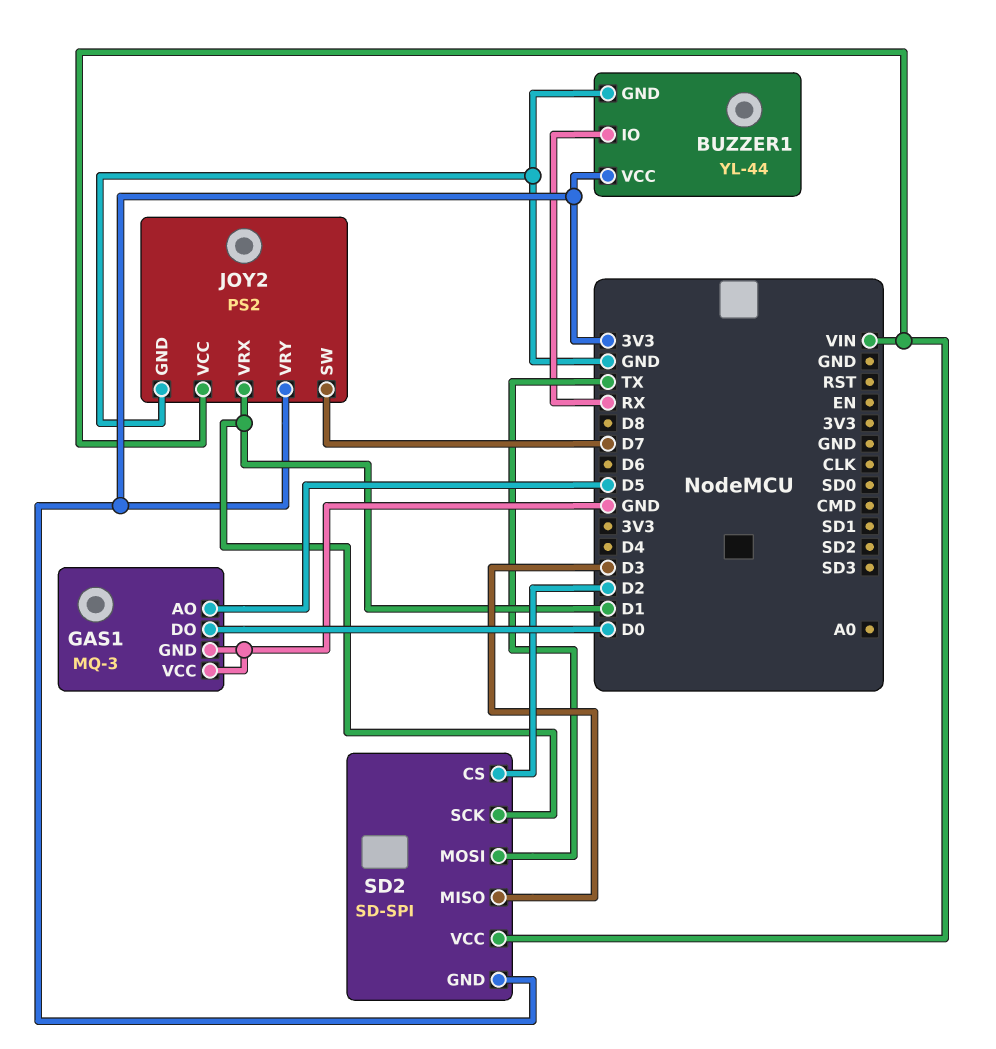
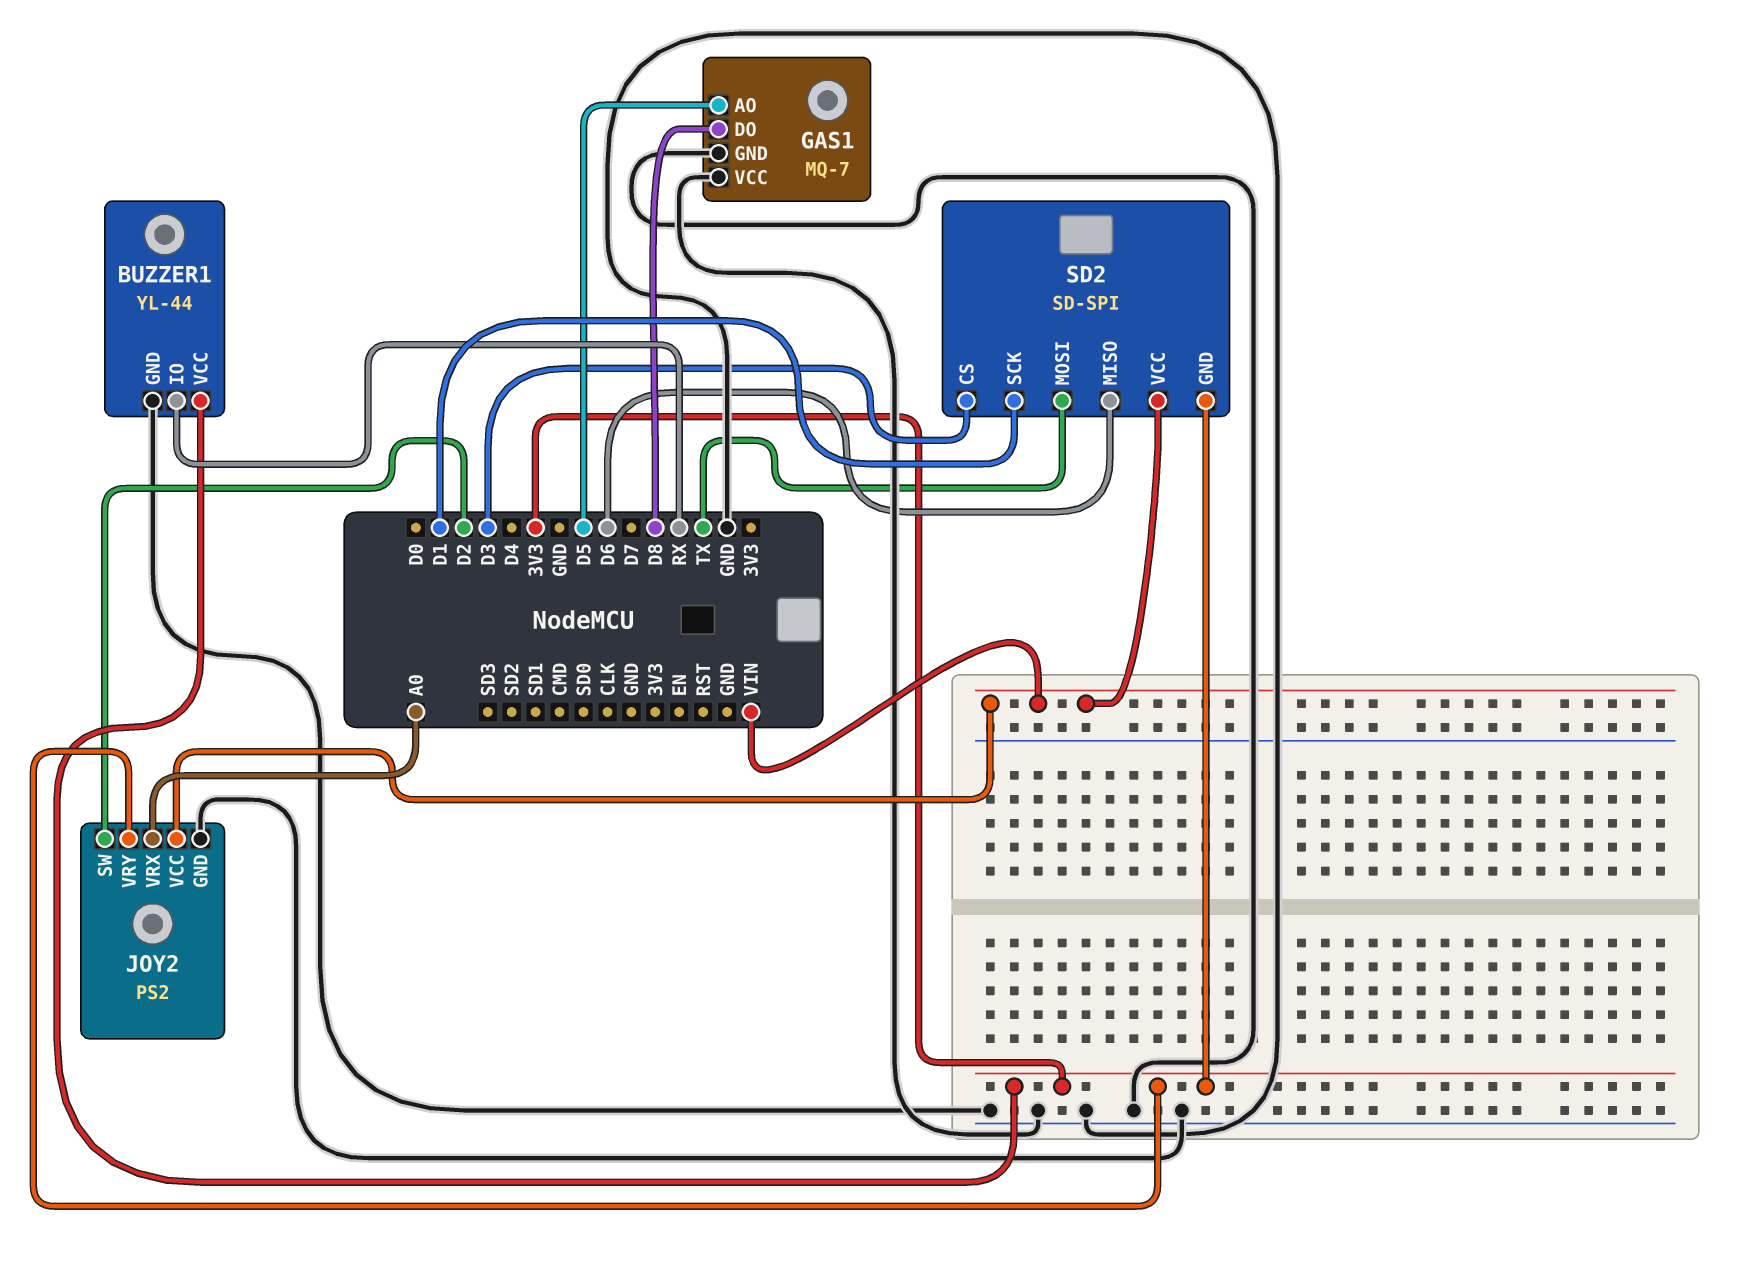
GAS1: MQ-3 -> MQ-7
GAS1 pin DO: D0 -> D8
JOY2 pin SW: D7 -> D2
JOY2 pin VRX: D1 -> A0
SD2 pin CS: D2 -> D3
SD2 pin MISO: D3 -> D6

